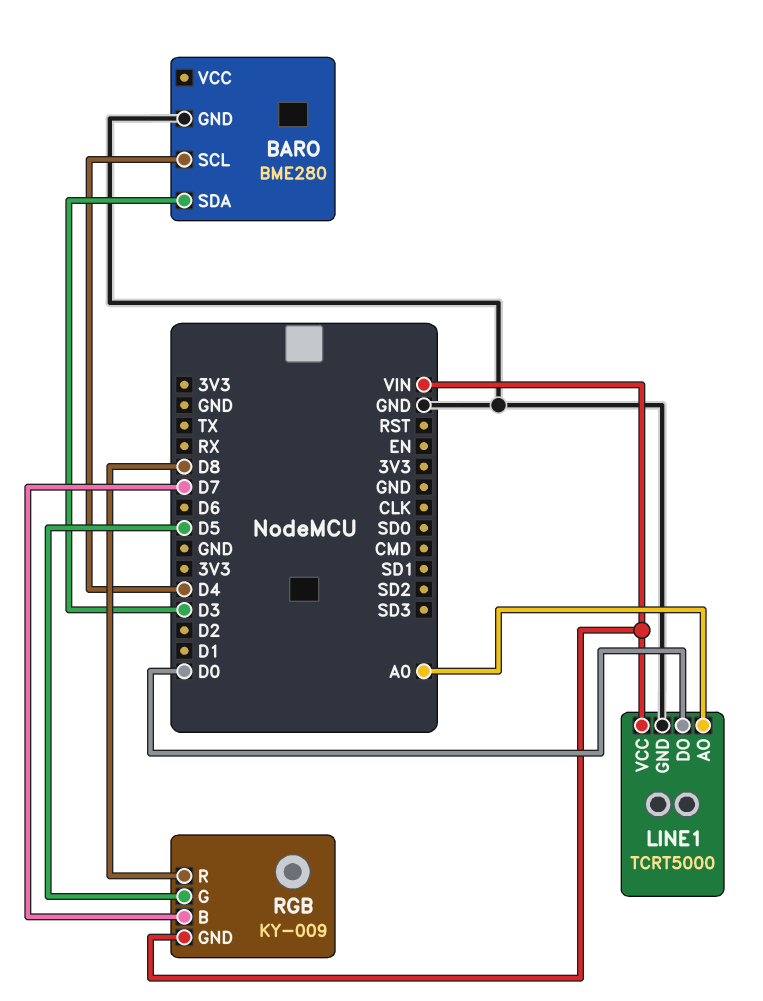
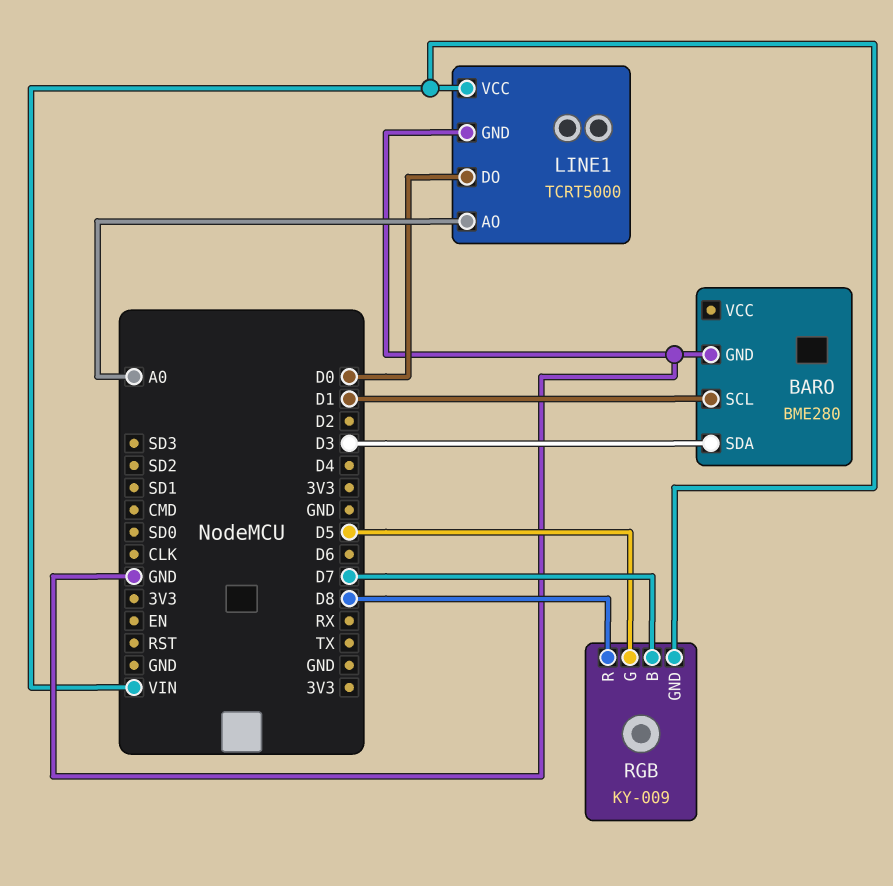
BARO pin SCL: D4 -> D1

